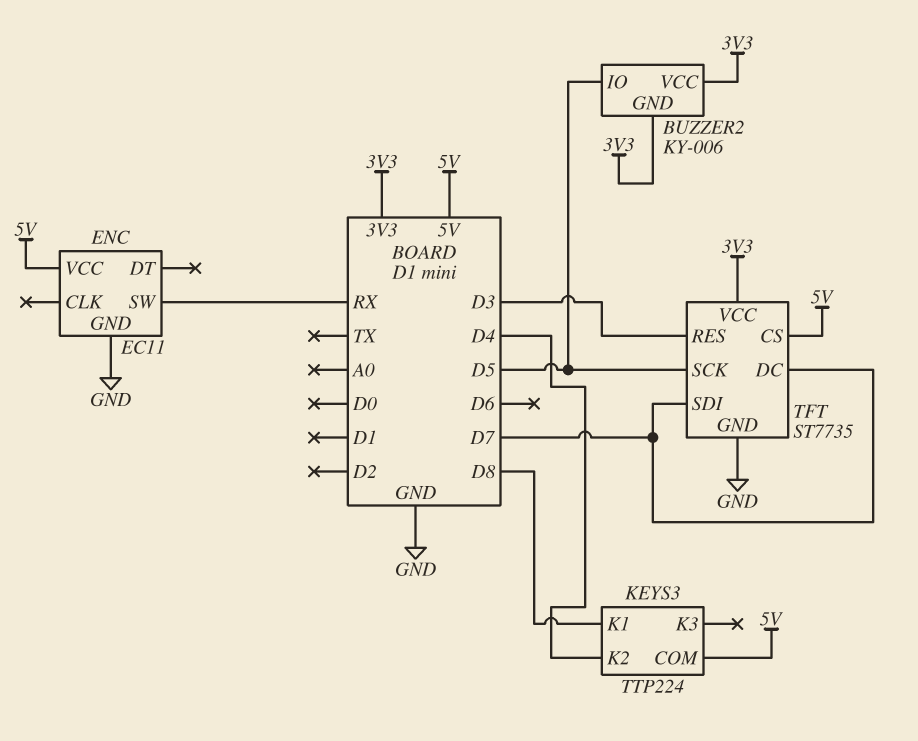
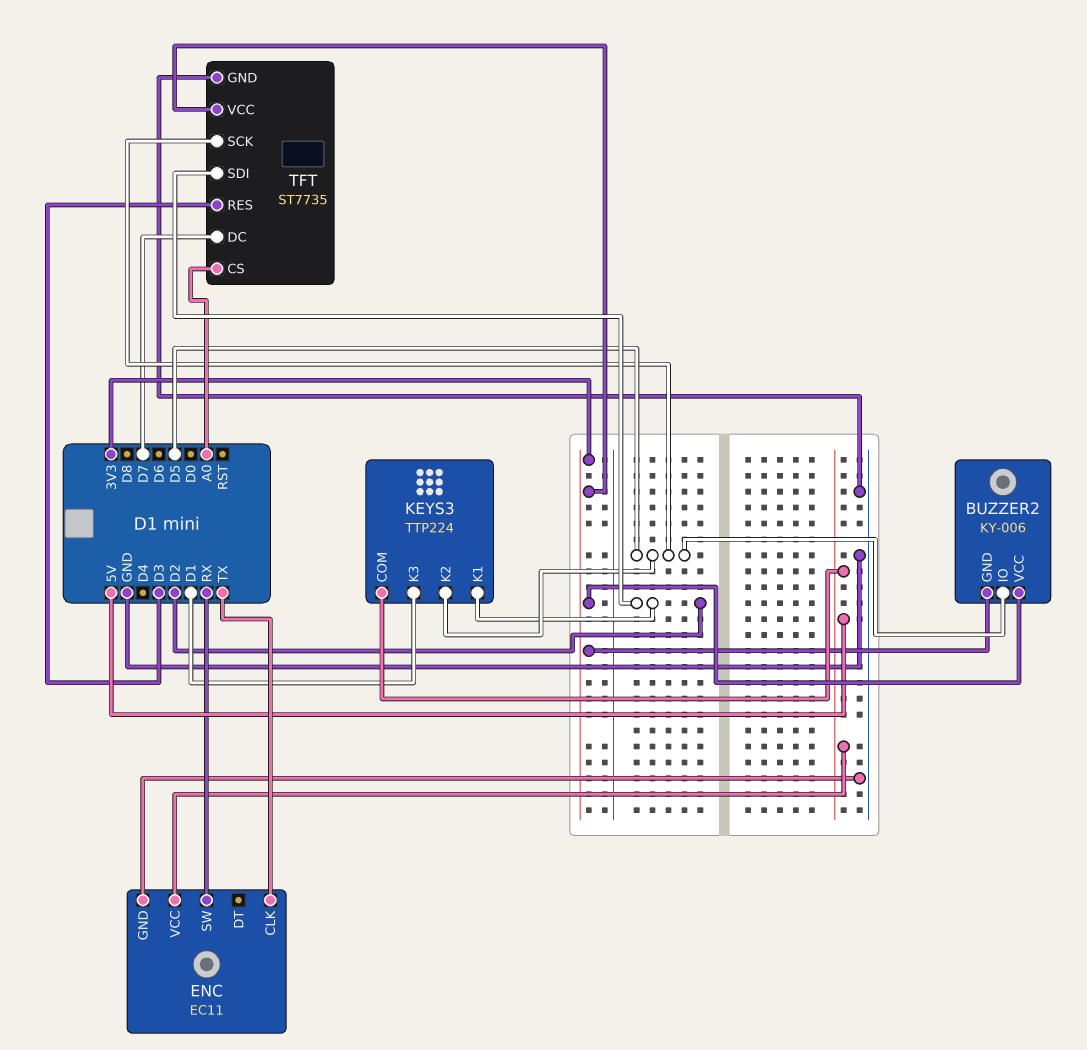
ENC pin CLK: none -> TX
KEYS3 pin K1: D8 -> D2
KEYS3 pin K2: D4 -> D5
KEYS3 pin K3: none -> D1
TFT pin CS: 5V -> A0
TFT pin SDI: D7 -> D2

